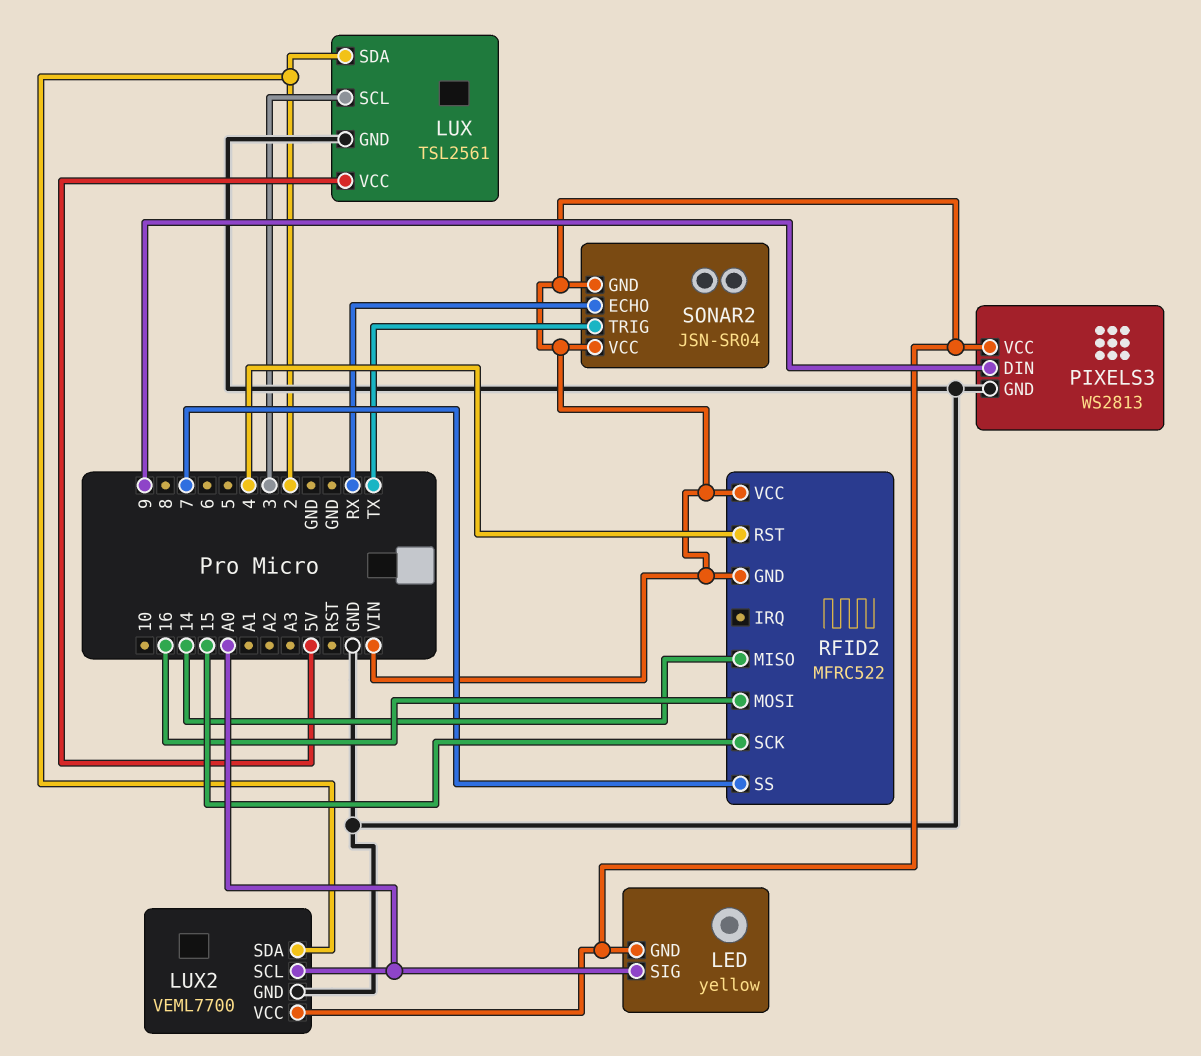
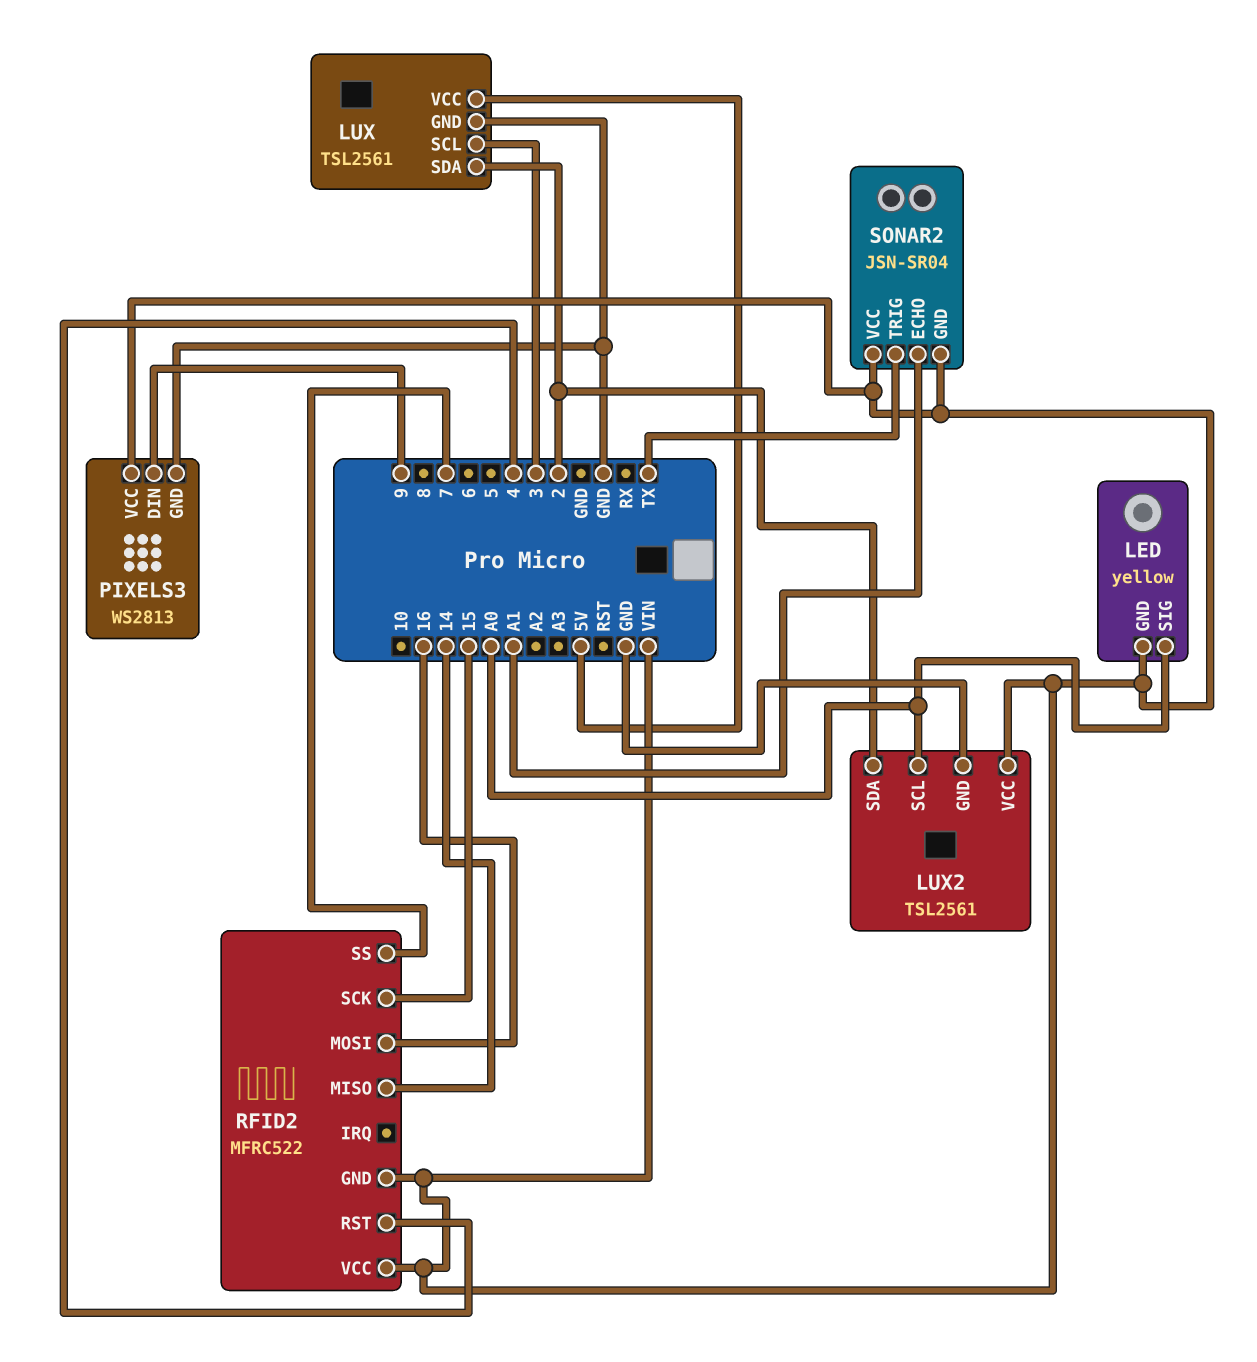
LUX2: VEML7700 -> TSL2561
SONAR2 pin ECHO: RX -> A1

